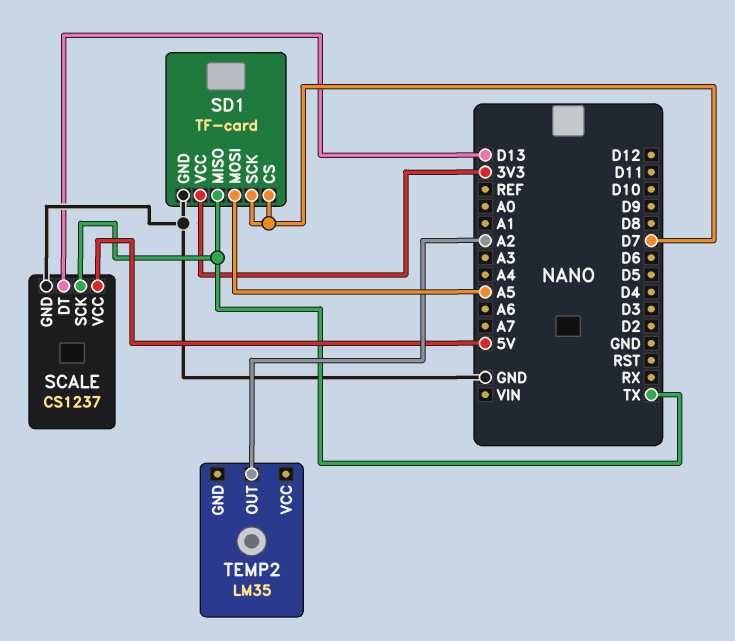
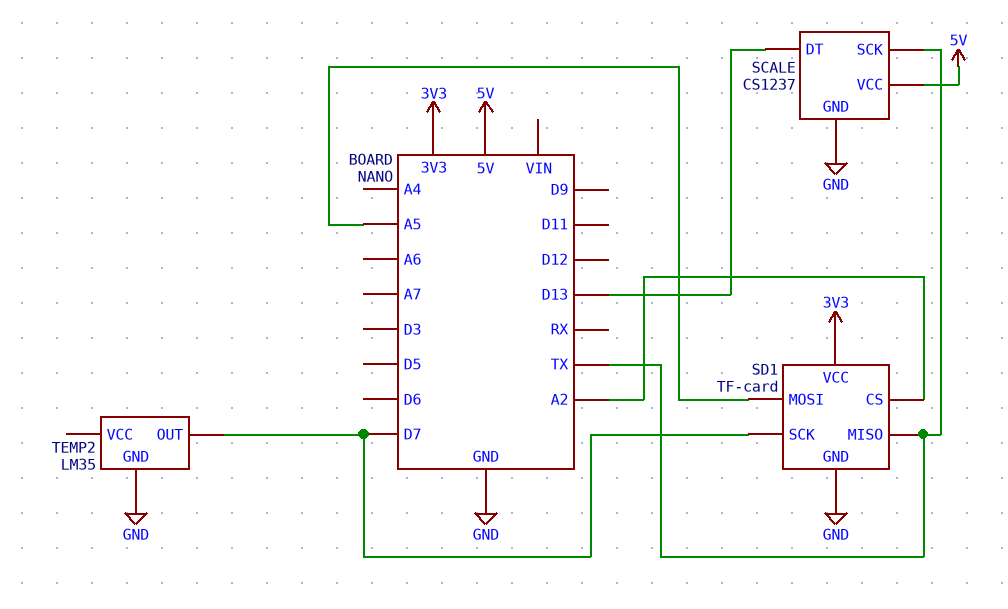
SD1 pin CS: D7 -> A2
TEMP2 pin GND: none -> GND
TEMP2 pin OUT: A2 -> D7

